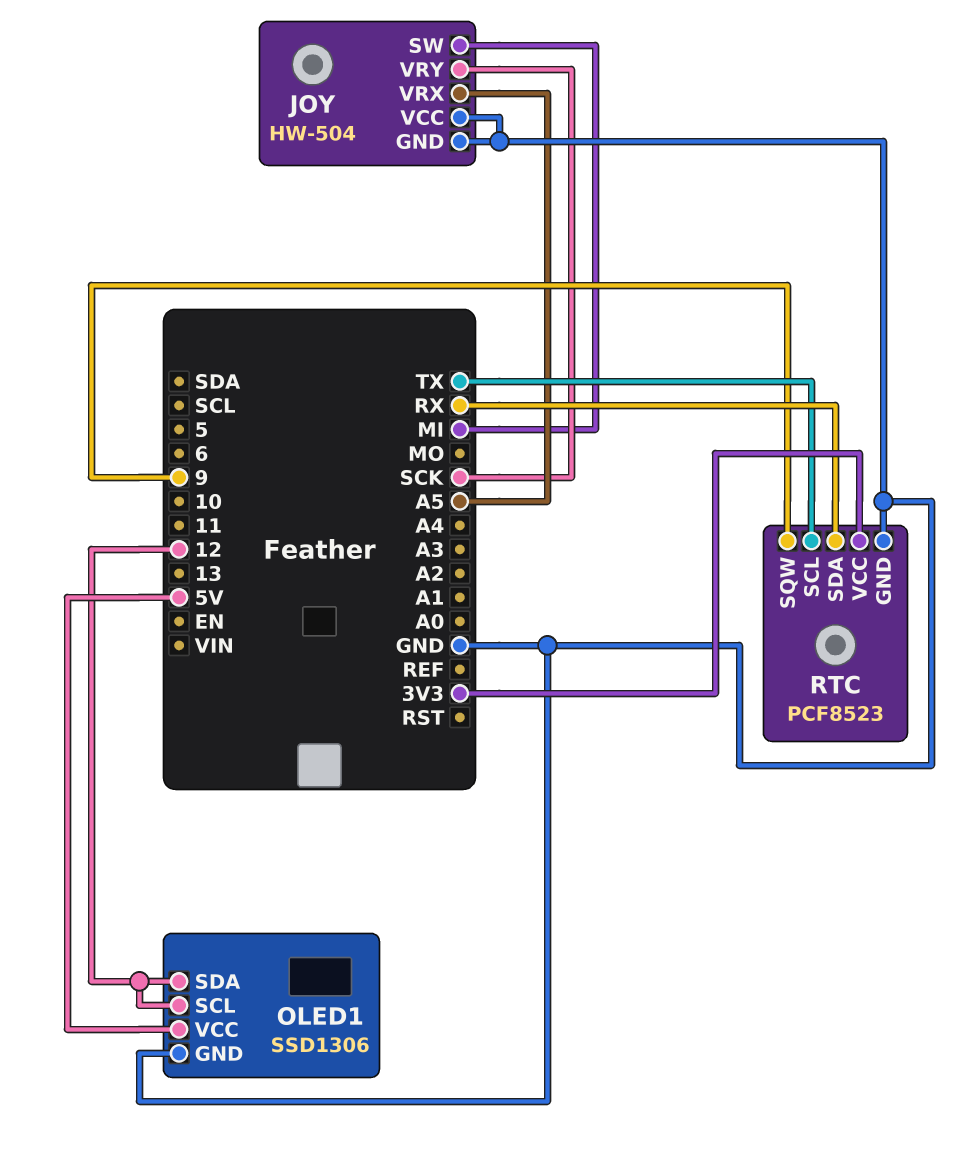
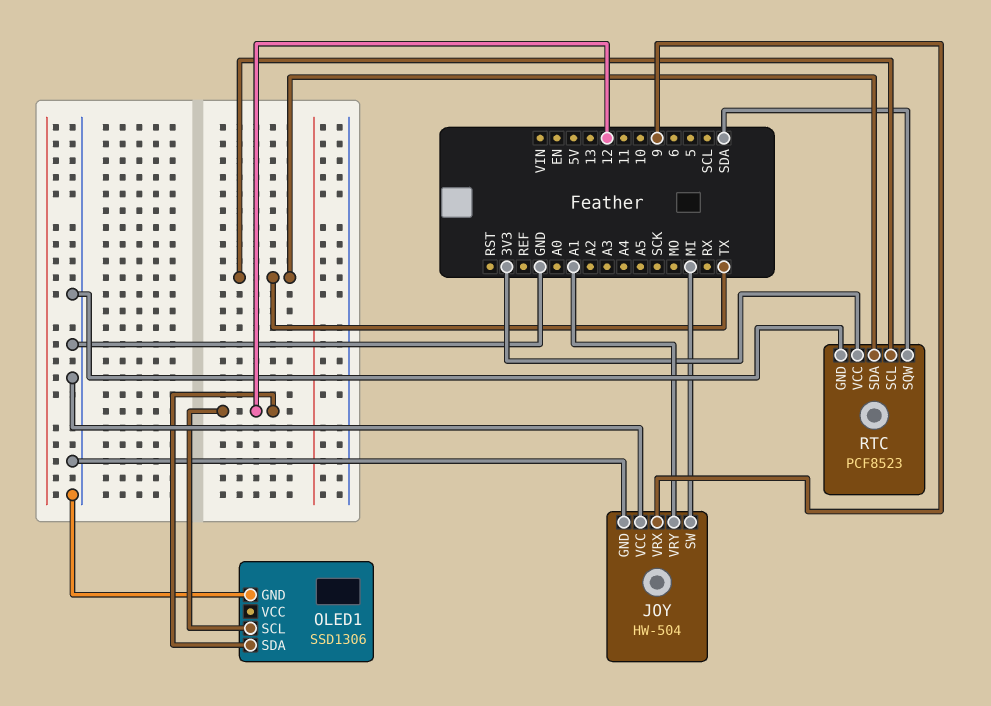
JOY pin VRX: A5 -> 9
JOY pin VRY: SCK -> A1
OLED1 pin VCC: 5V -> none
RTC pin SDA: RX -> TX
RTC pin SQW: 9 -> SDA

